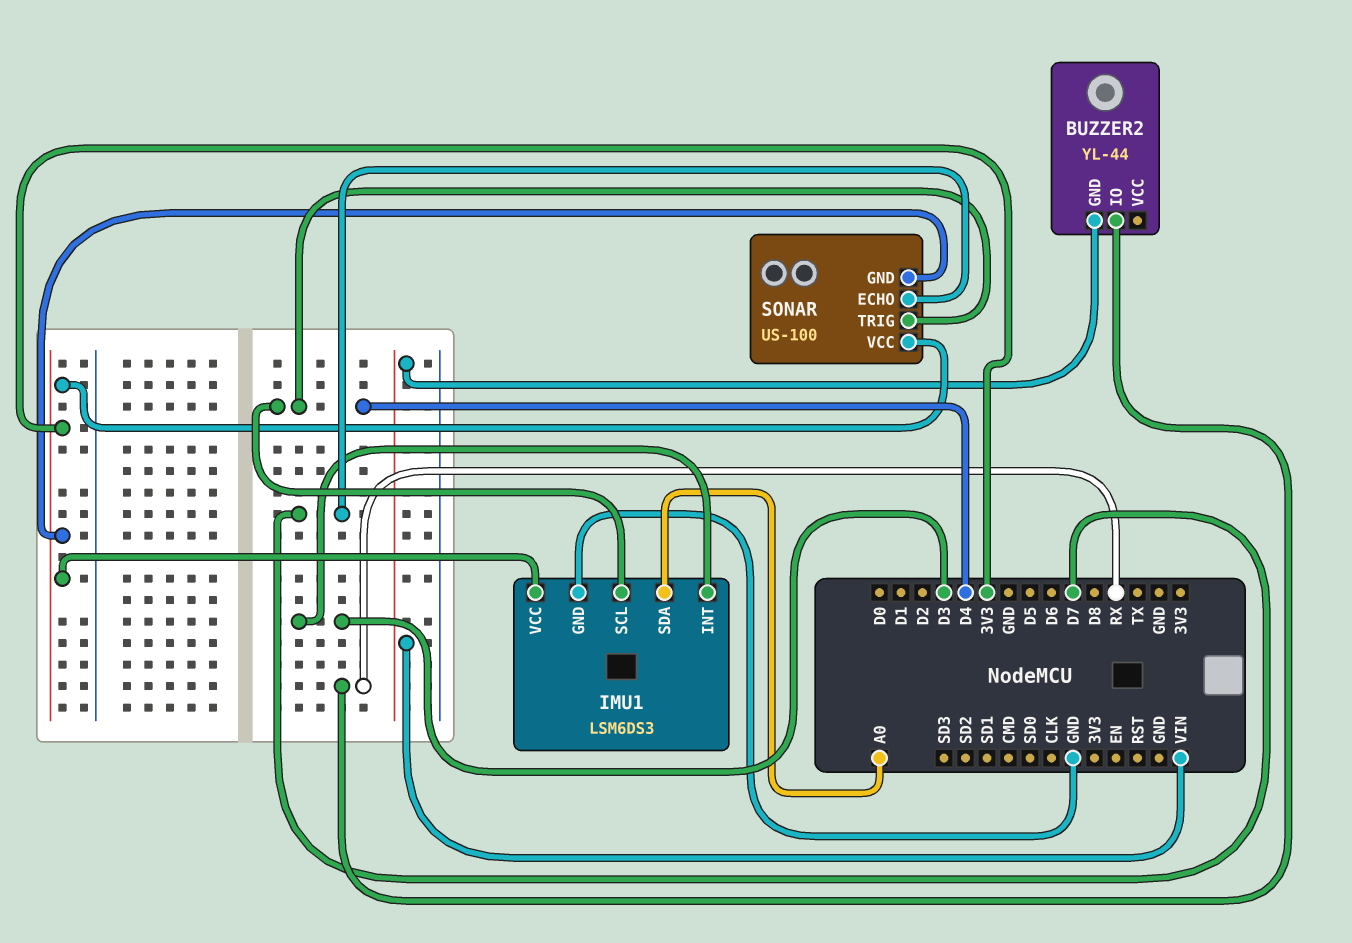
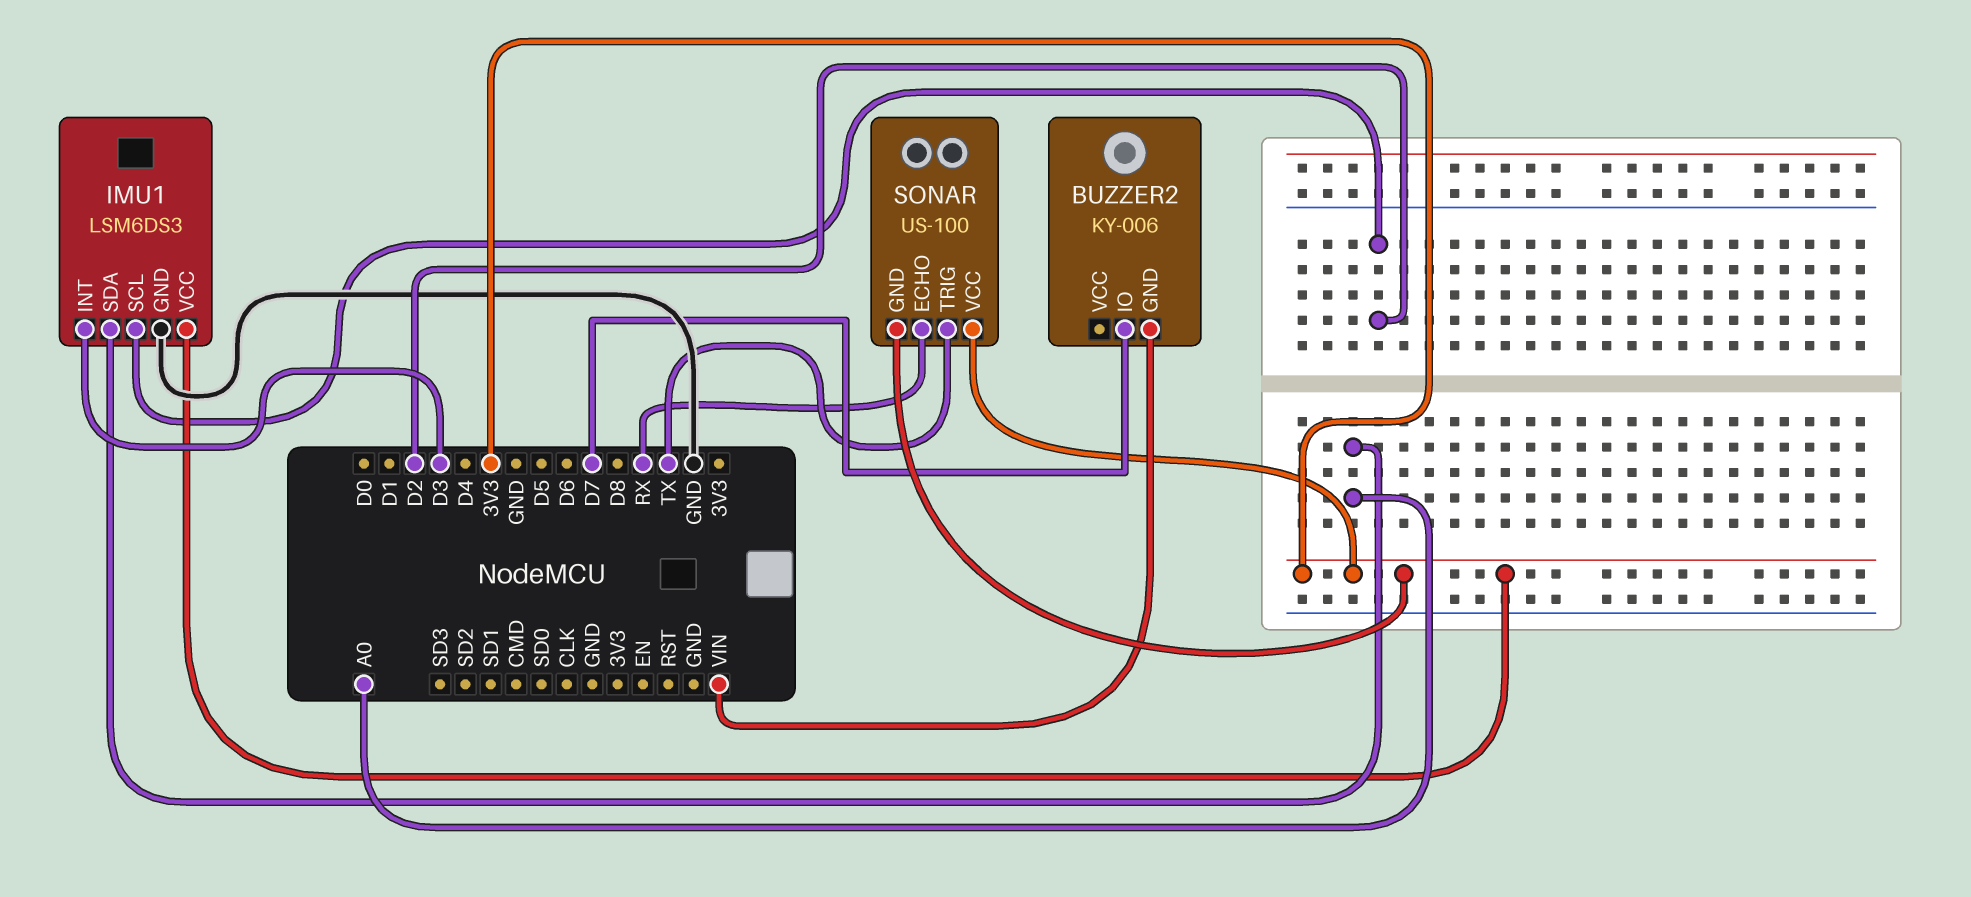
BUZZER2: YL-44 -> KY-006
BUZZER2 pin IO: RX -> D7
IMU1 pin SCL: D4 -> D2
SONAR pin ECHO: D7 -> RX
SONAR pin TRIG: D4 -> TX

